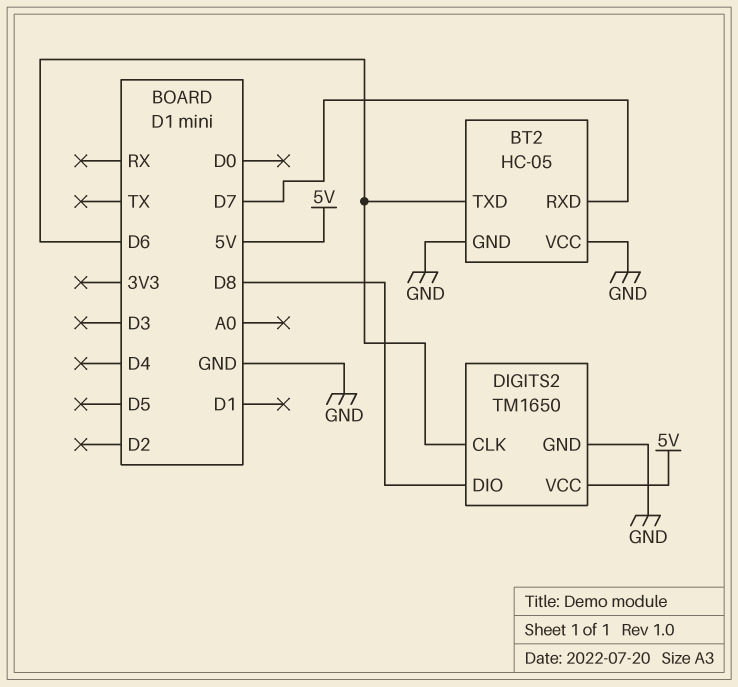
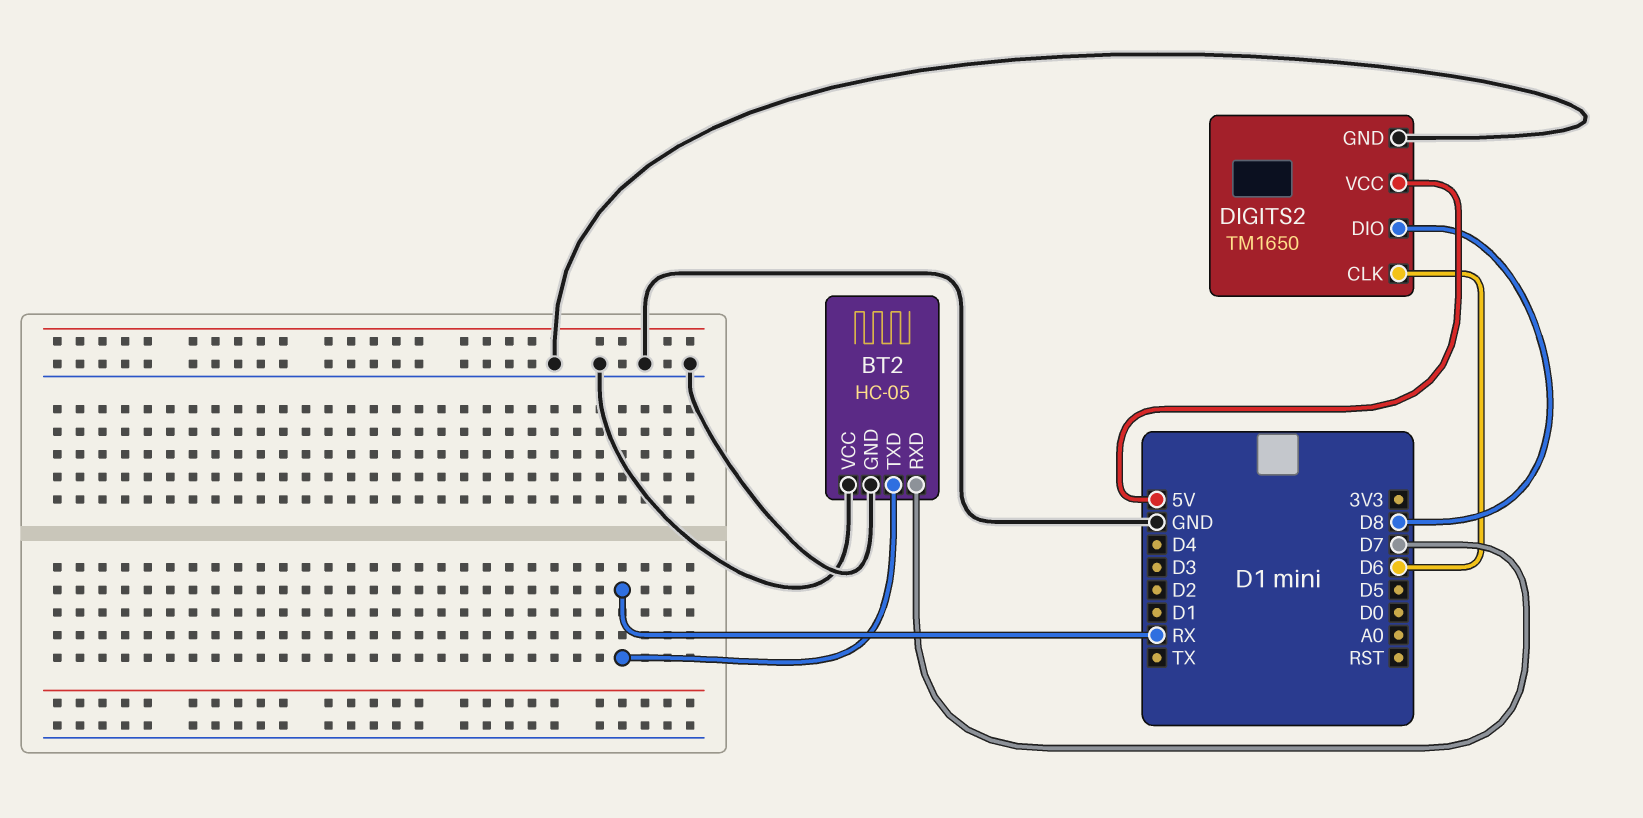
BT2 pin TXD: D6 -> RX

